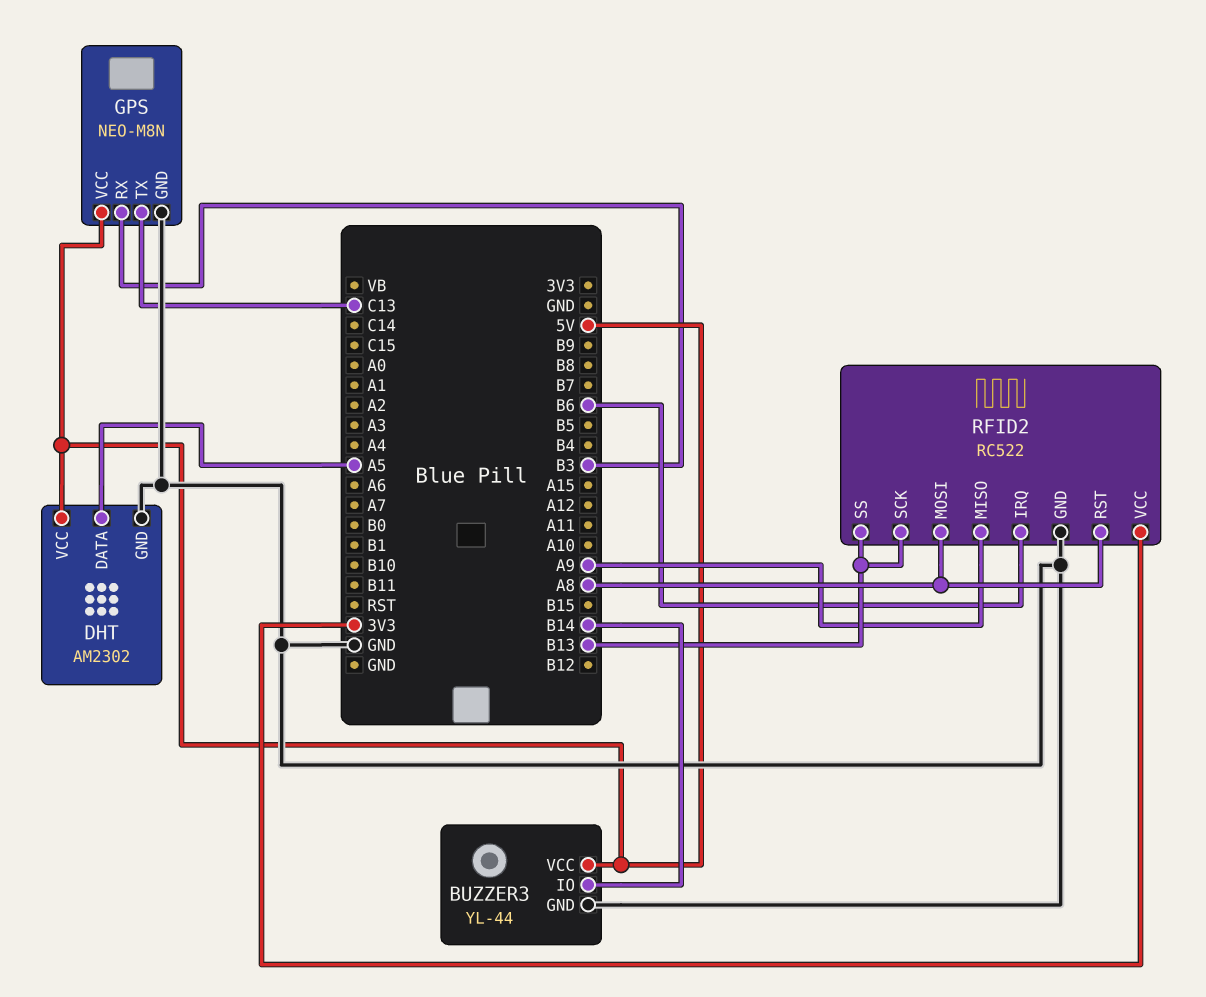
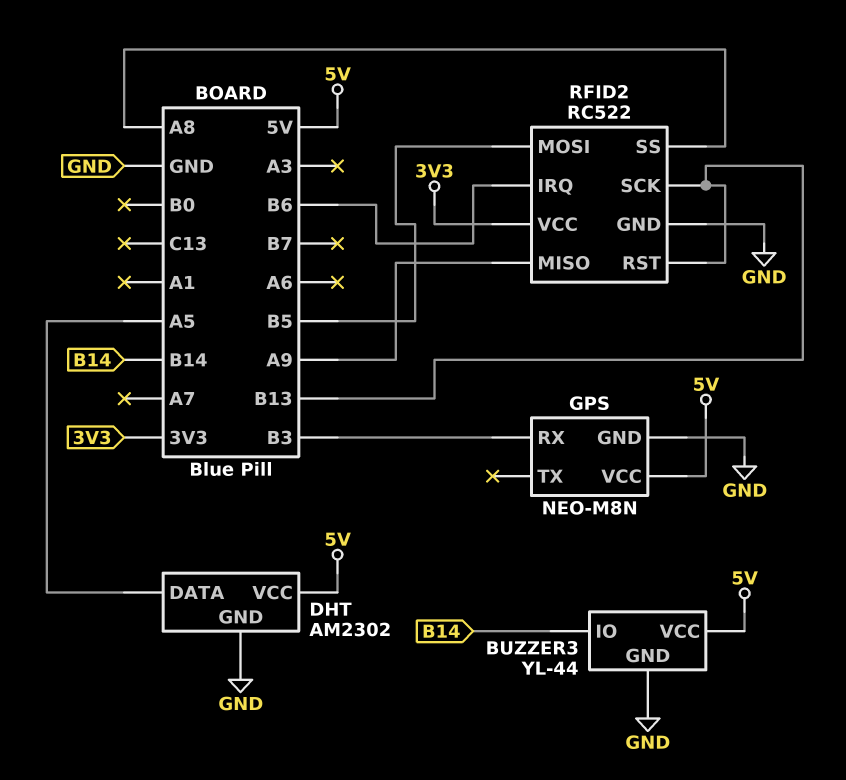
GPS pin TX: C13 -> none
RFID2 pin MOSI: A8 -> B5
RFID2 pin RST: A8 -> B13
RFID2 pin SS: B13 -> A8

